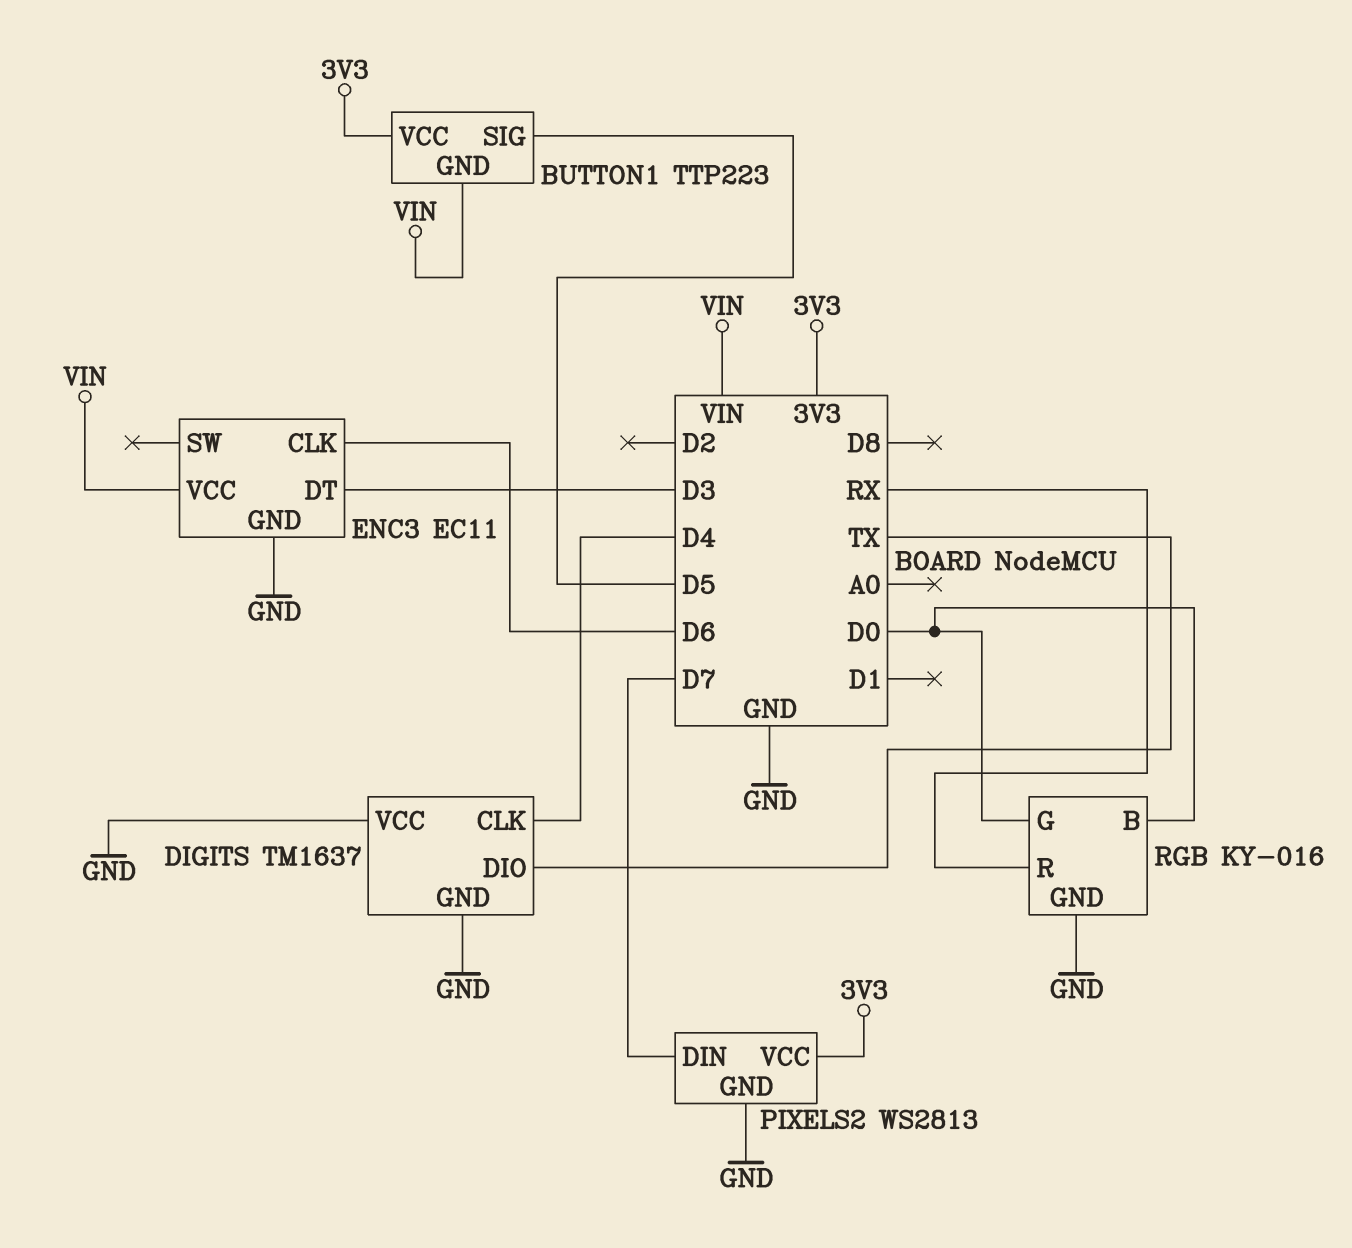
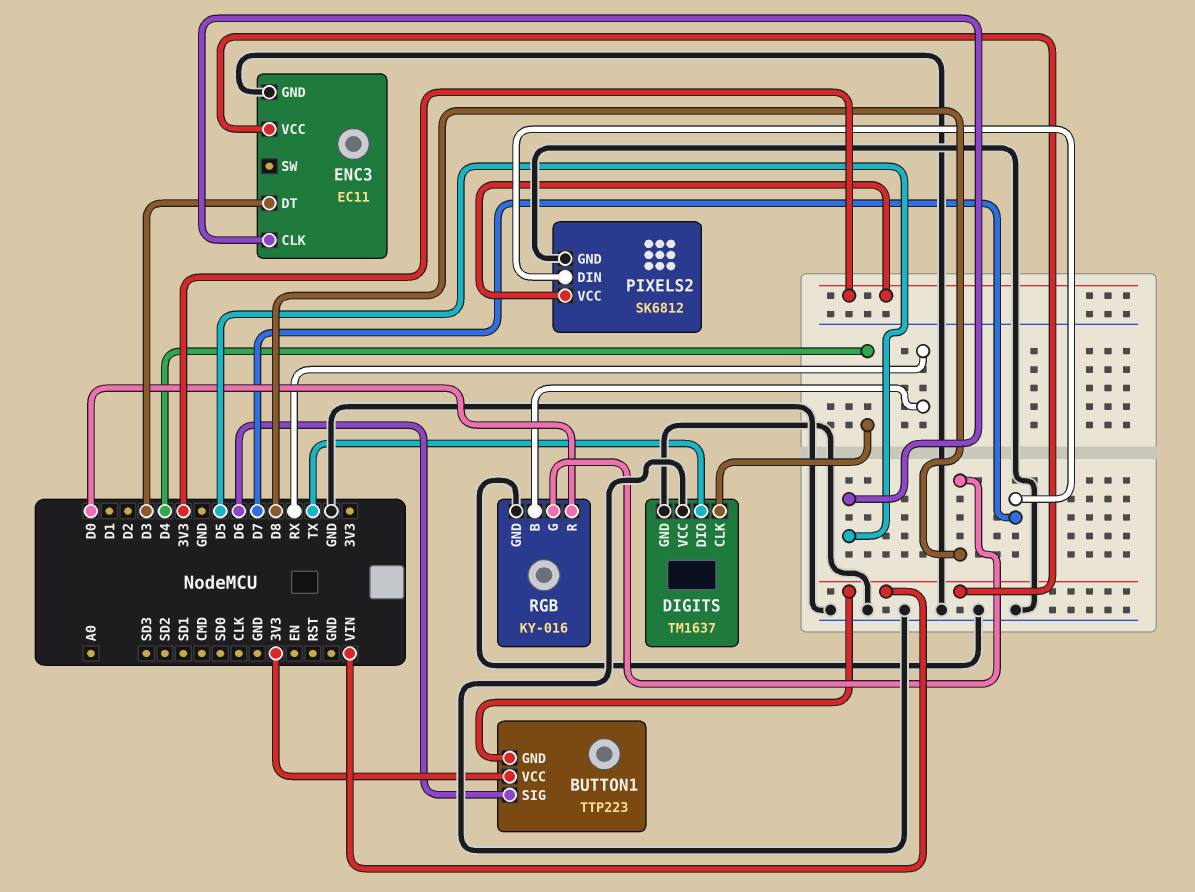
BUTTON1 pin SIG: D5 -> D6
ENC3 pin CLK: D6 -> D5
PIXELS2: WS2813 -> SK6812
RGB pin B: D0 -> RX
RGB pin G: D0 -> D8
RGB pin R: RX -> D0

